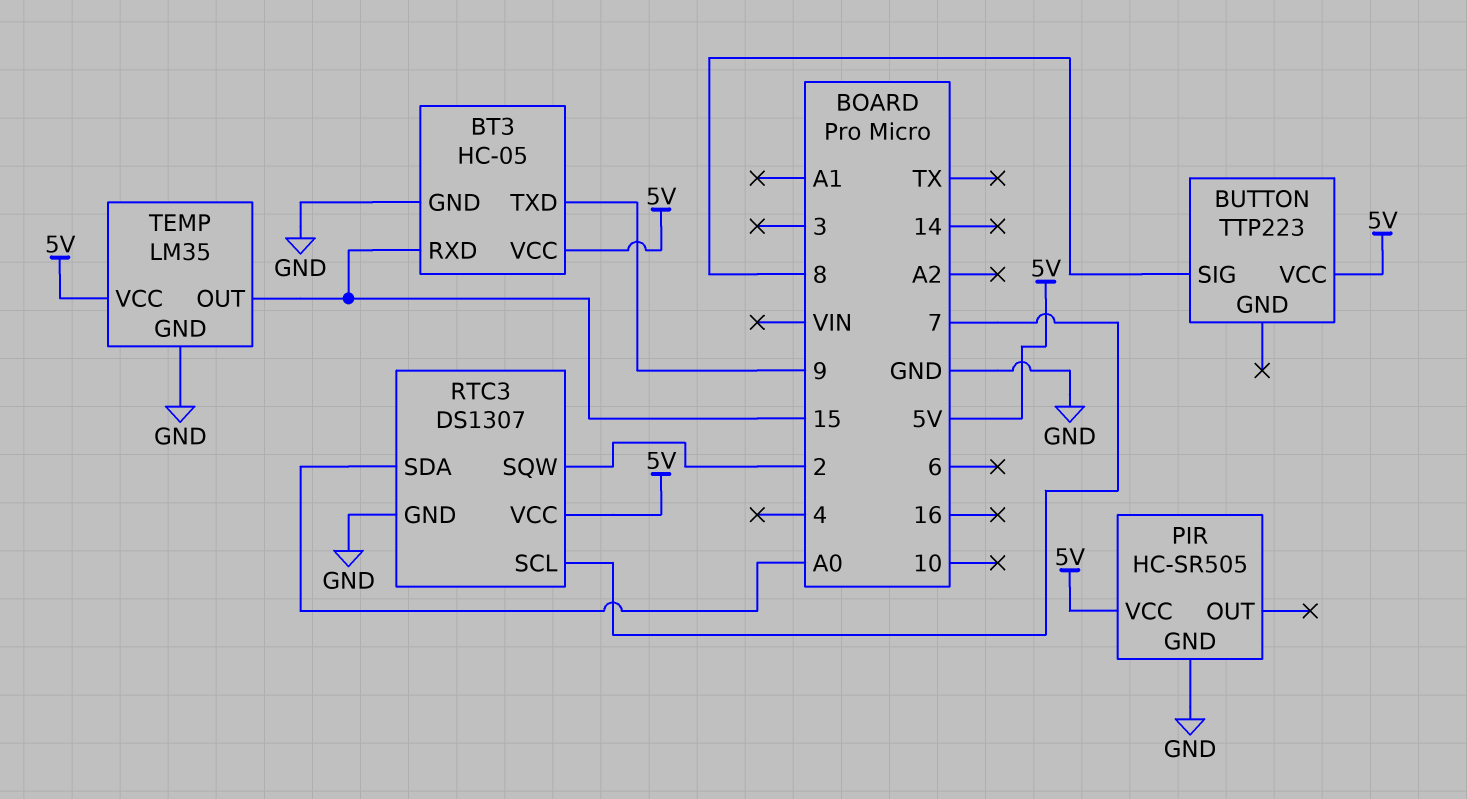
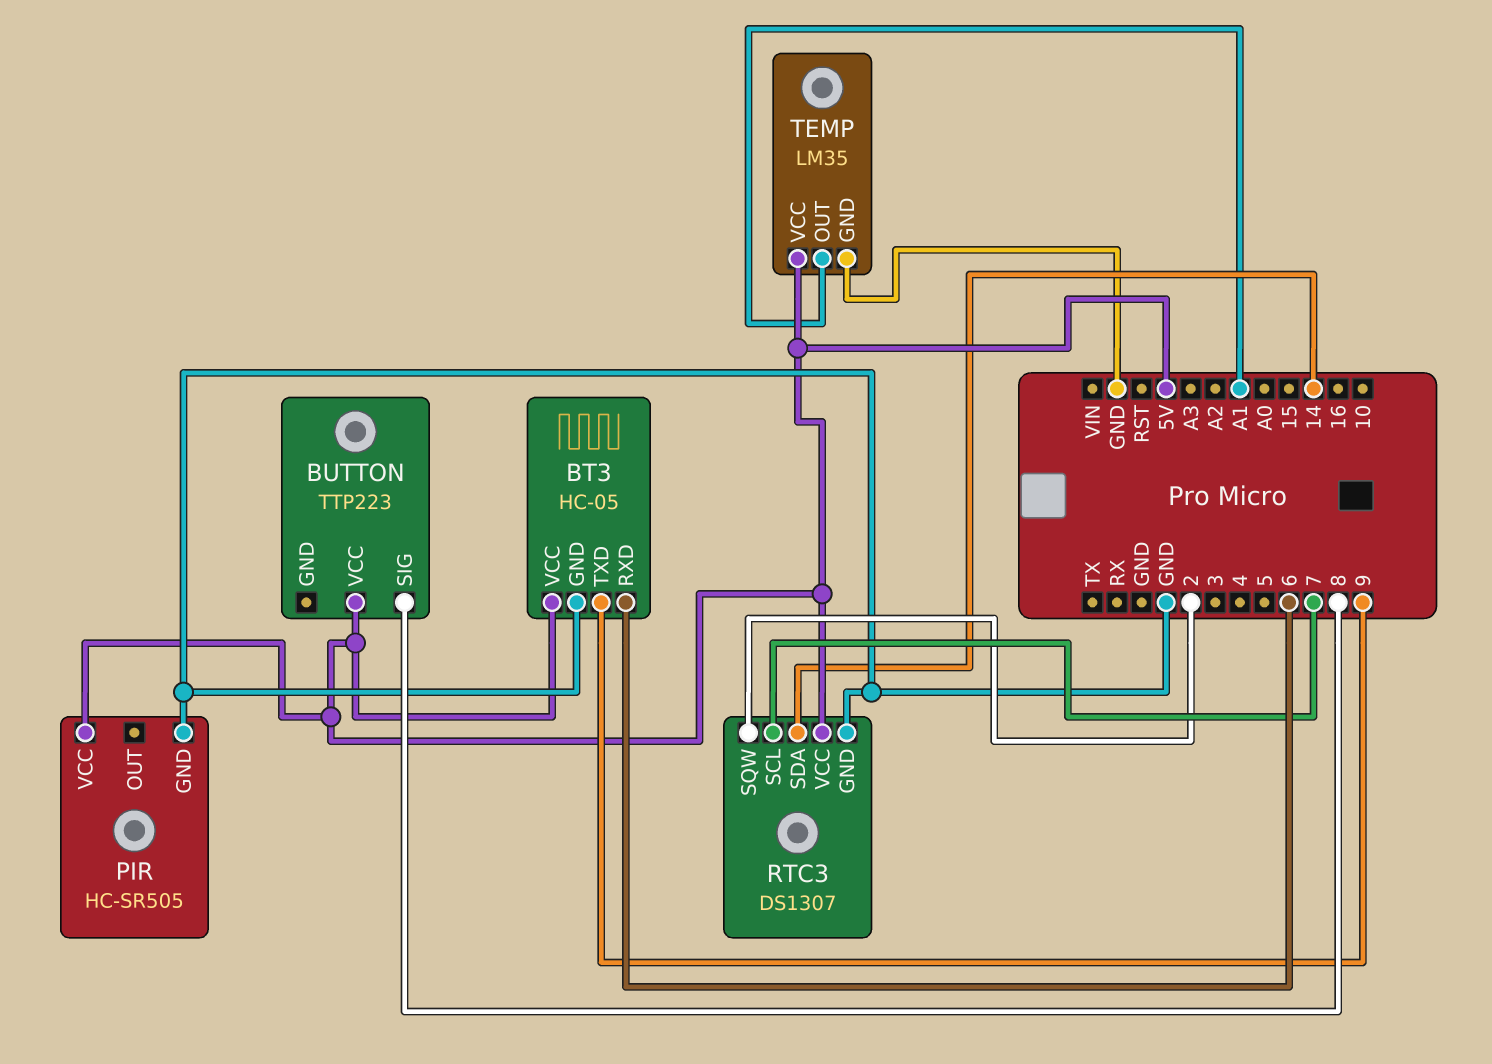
BT3 pin RXD: 15 -> 6
RTC3 pin SDA: A0 -> 14
TEMP pin OUT: 15 -> A1

